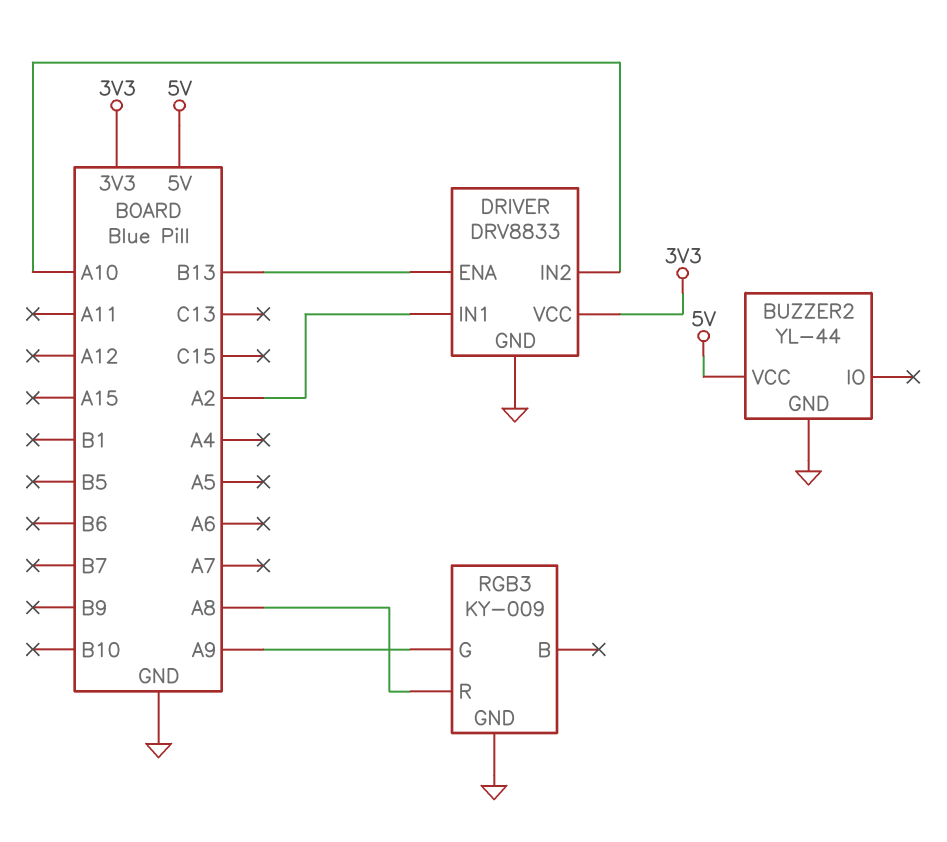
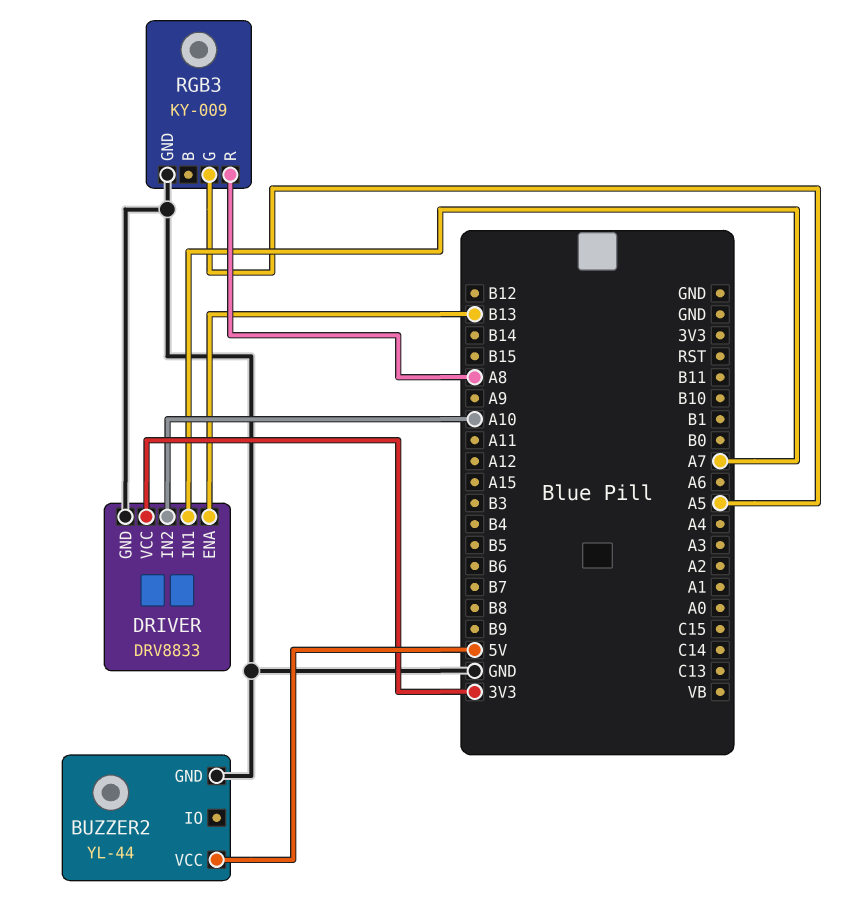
DRIVER pin IN1: A2 -> A7
RGB3 pin G: A9 -> A5

